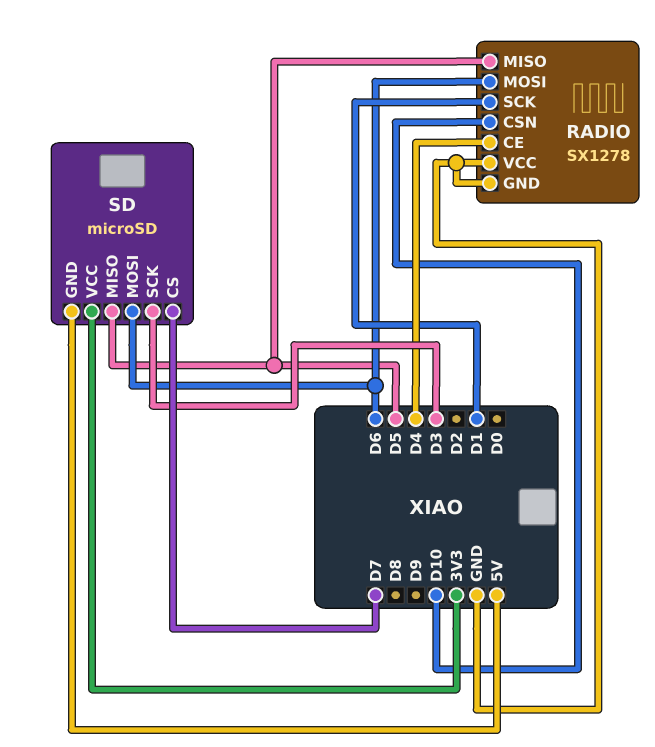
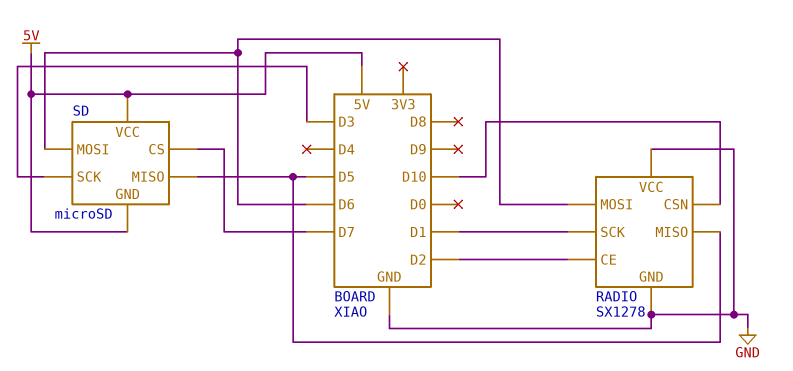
RADIO pin CE: D4 -> D2
SD pin VCC: 3V3 -> 5V

